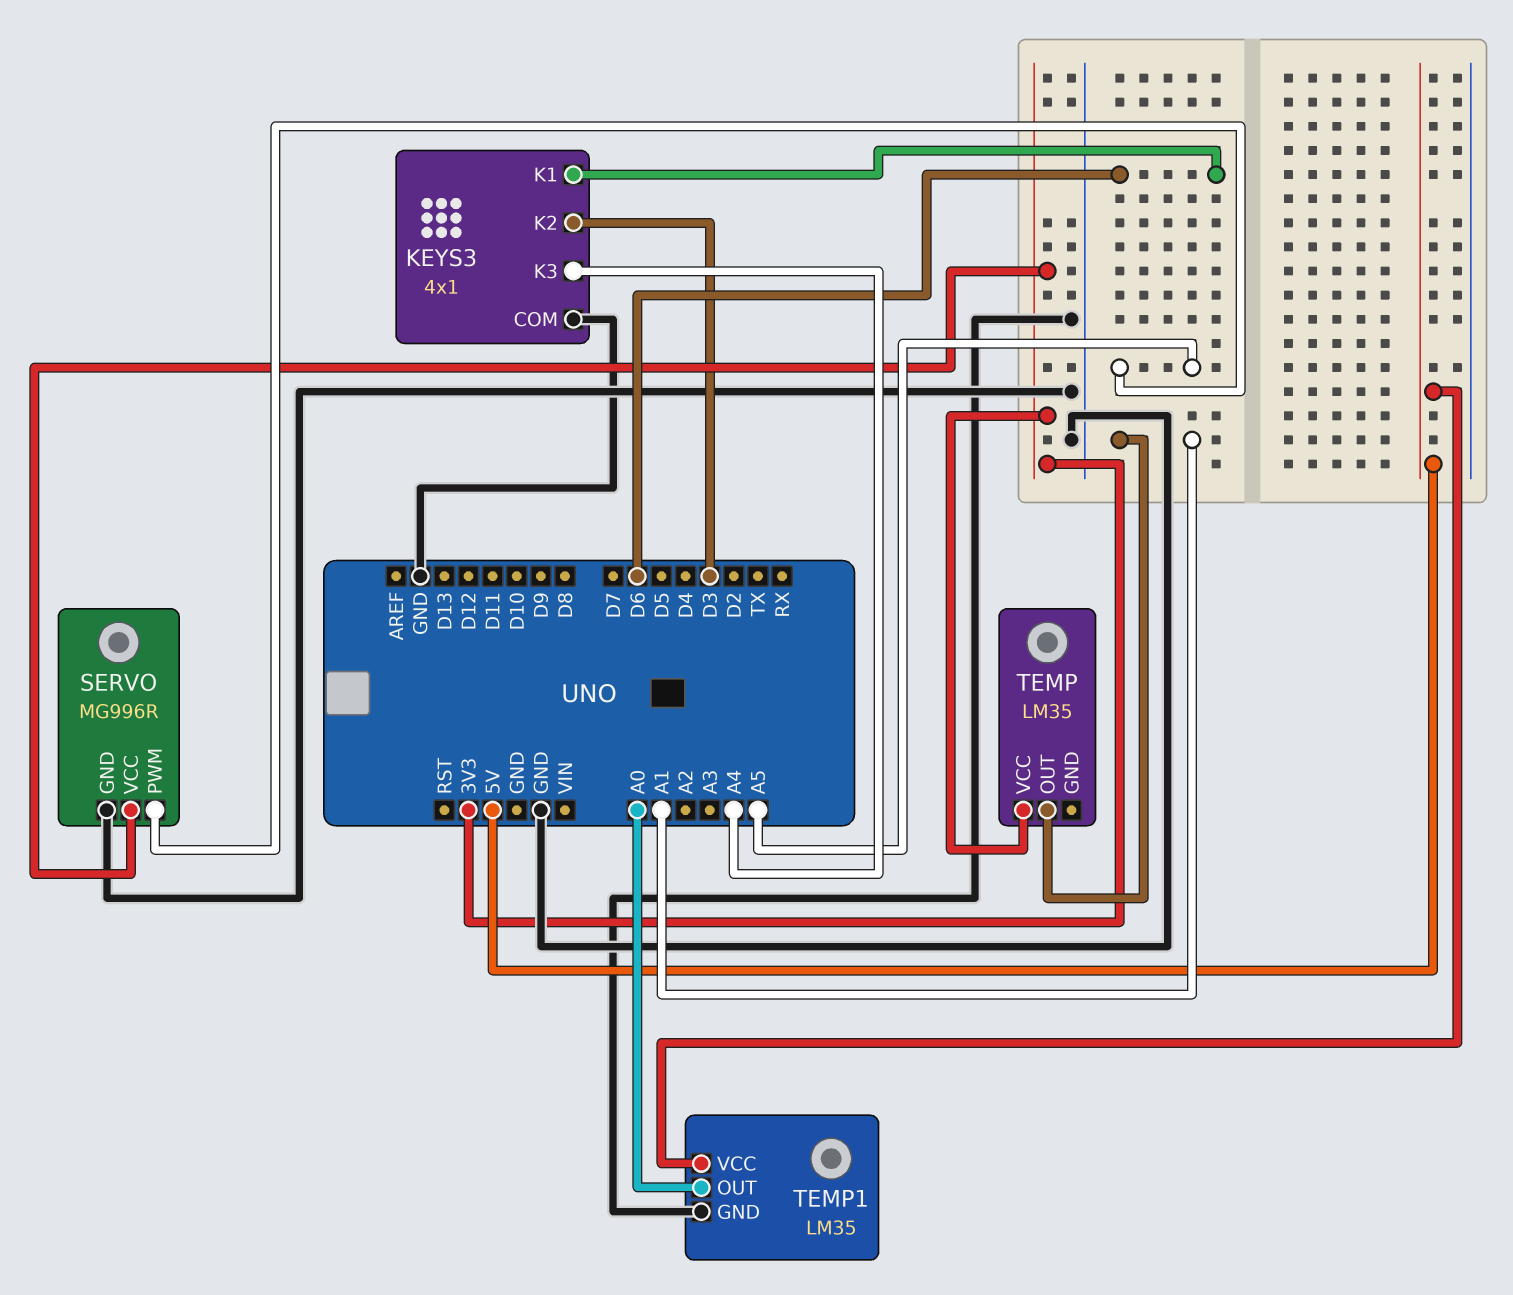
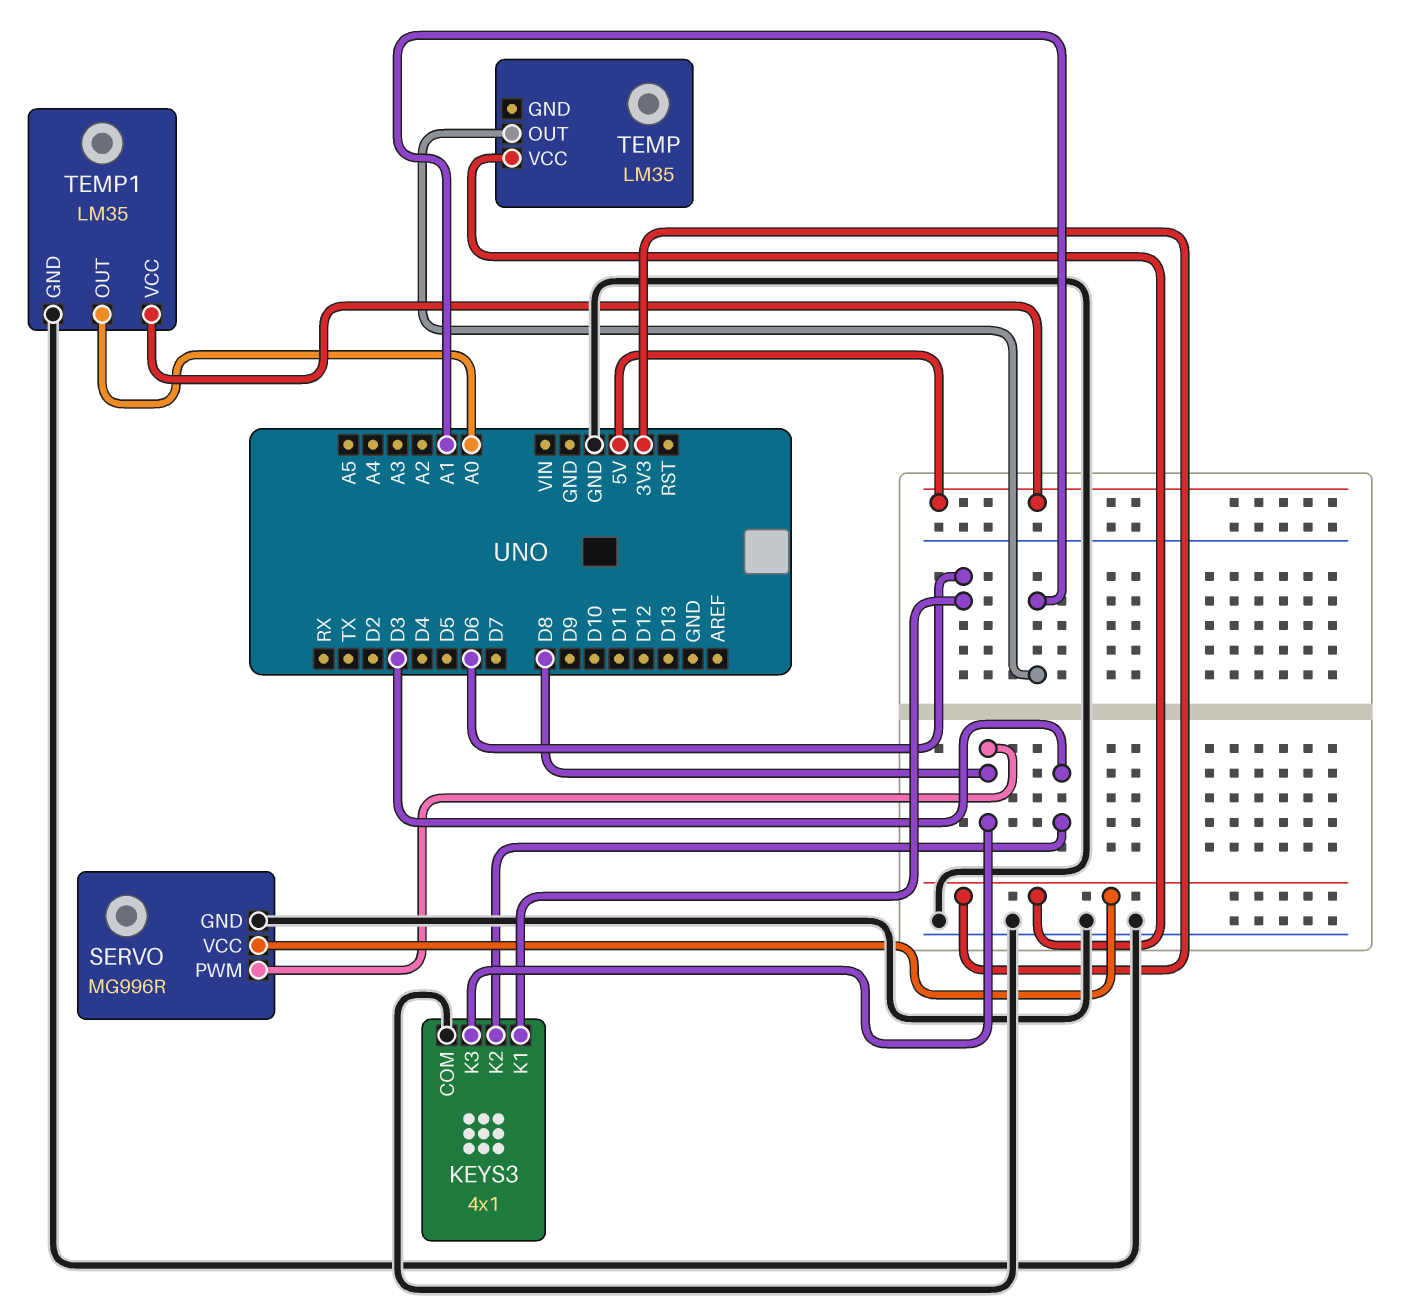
KEYS3 pin K3: A4 -> D8
SERVO pin PWM: A5 -> D8

